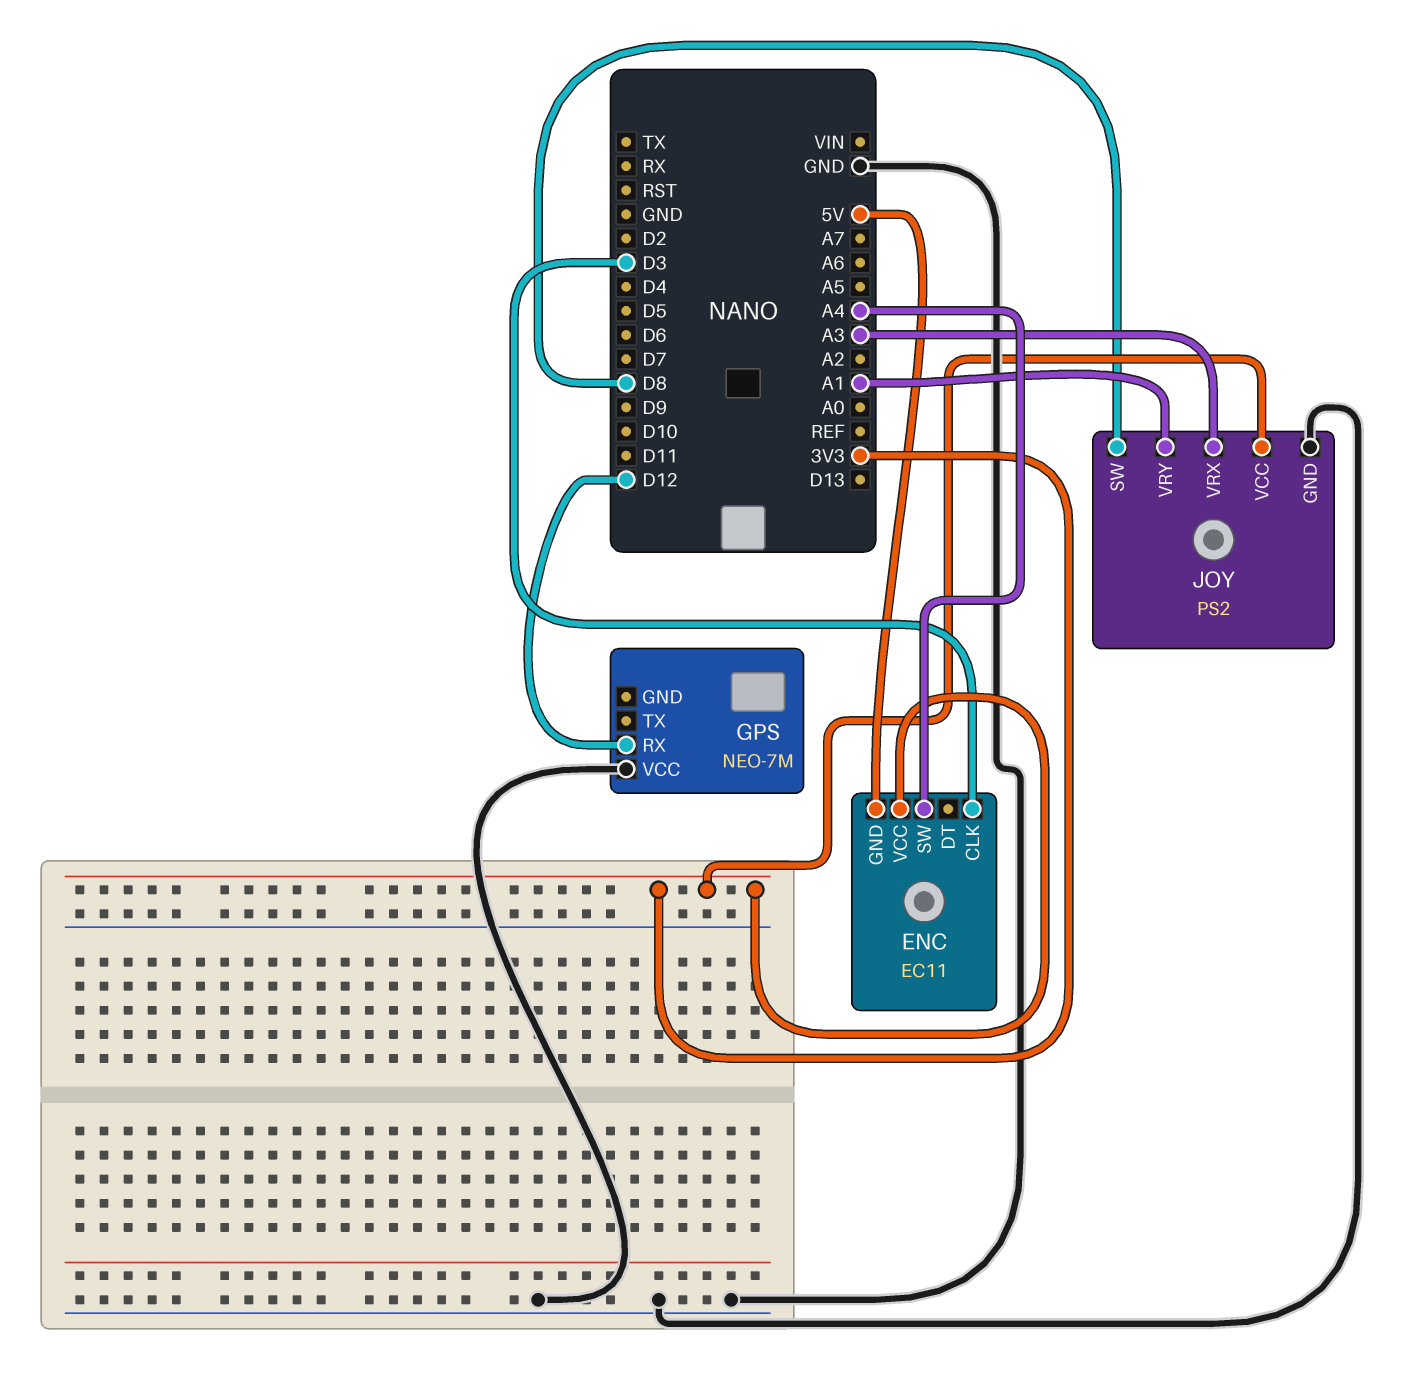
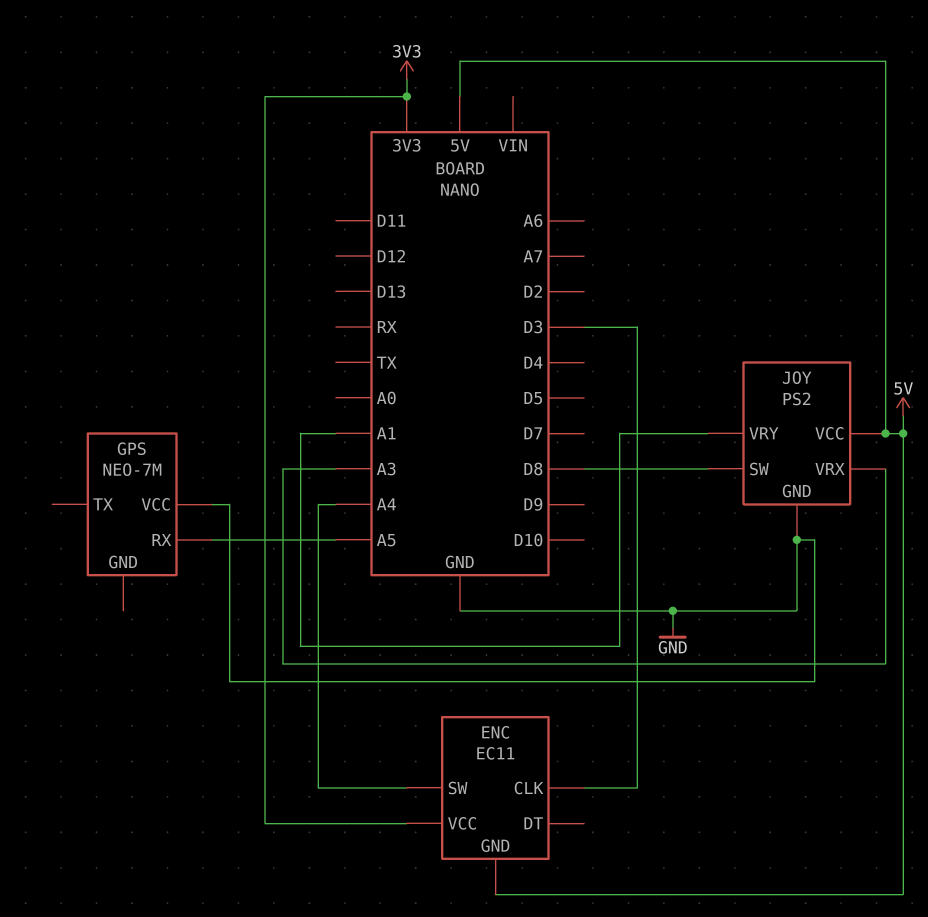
GPS pin RX: D12 -> A5
JOY pin VCC: 3V3 -> 5V

